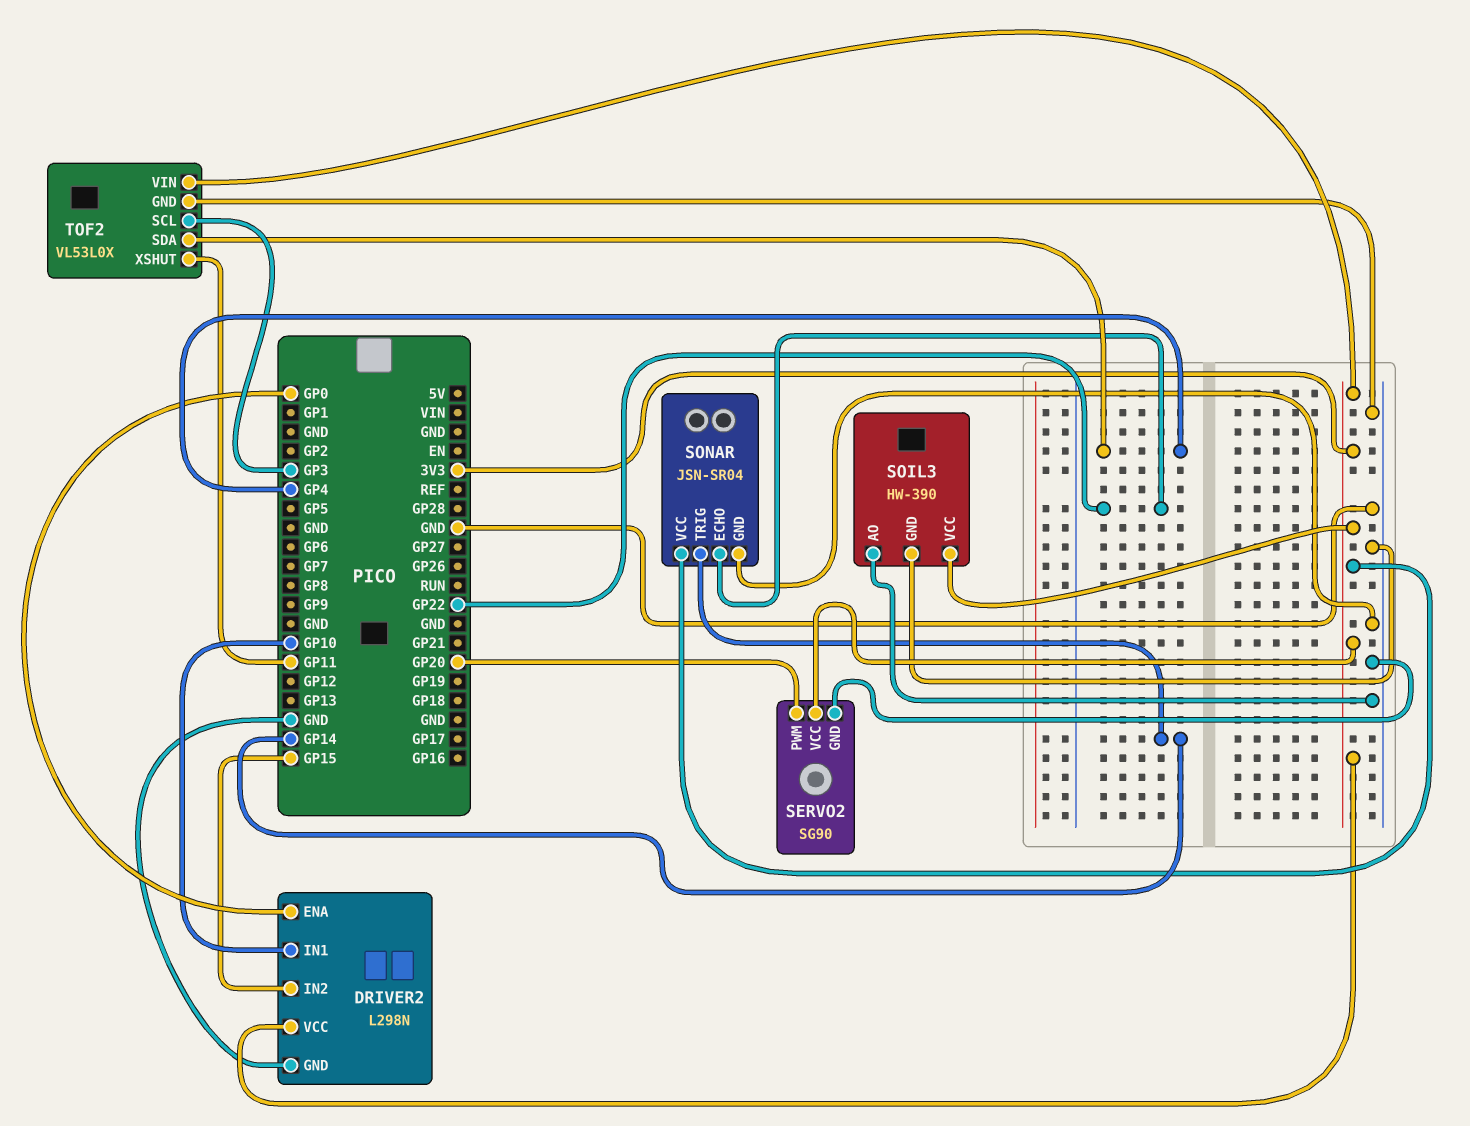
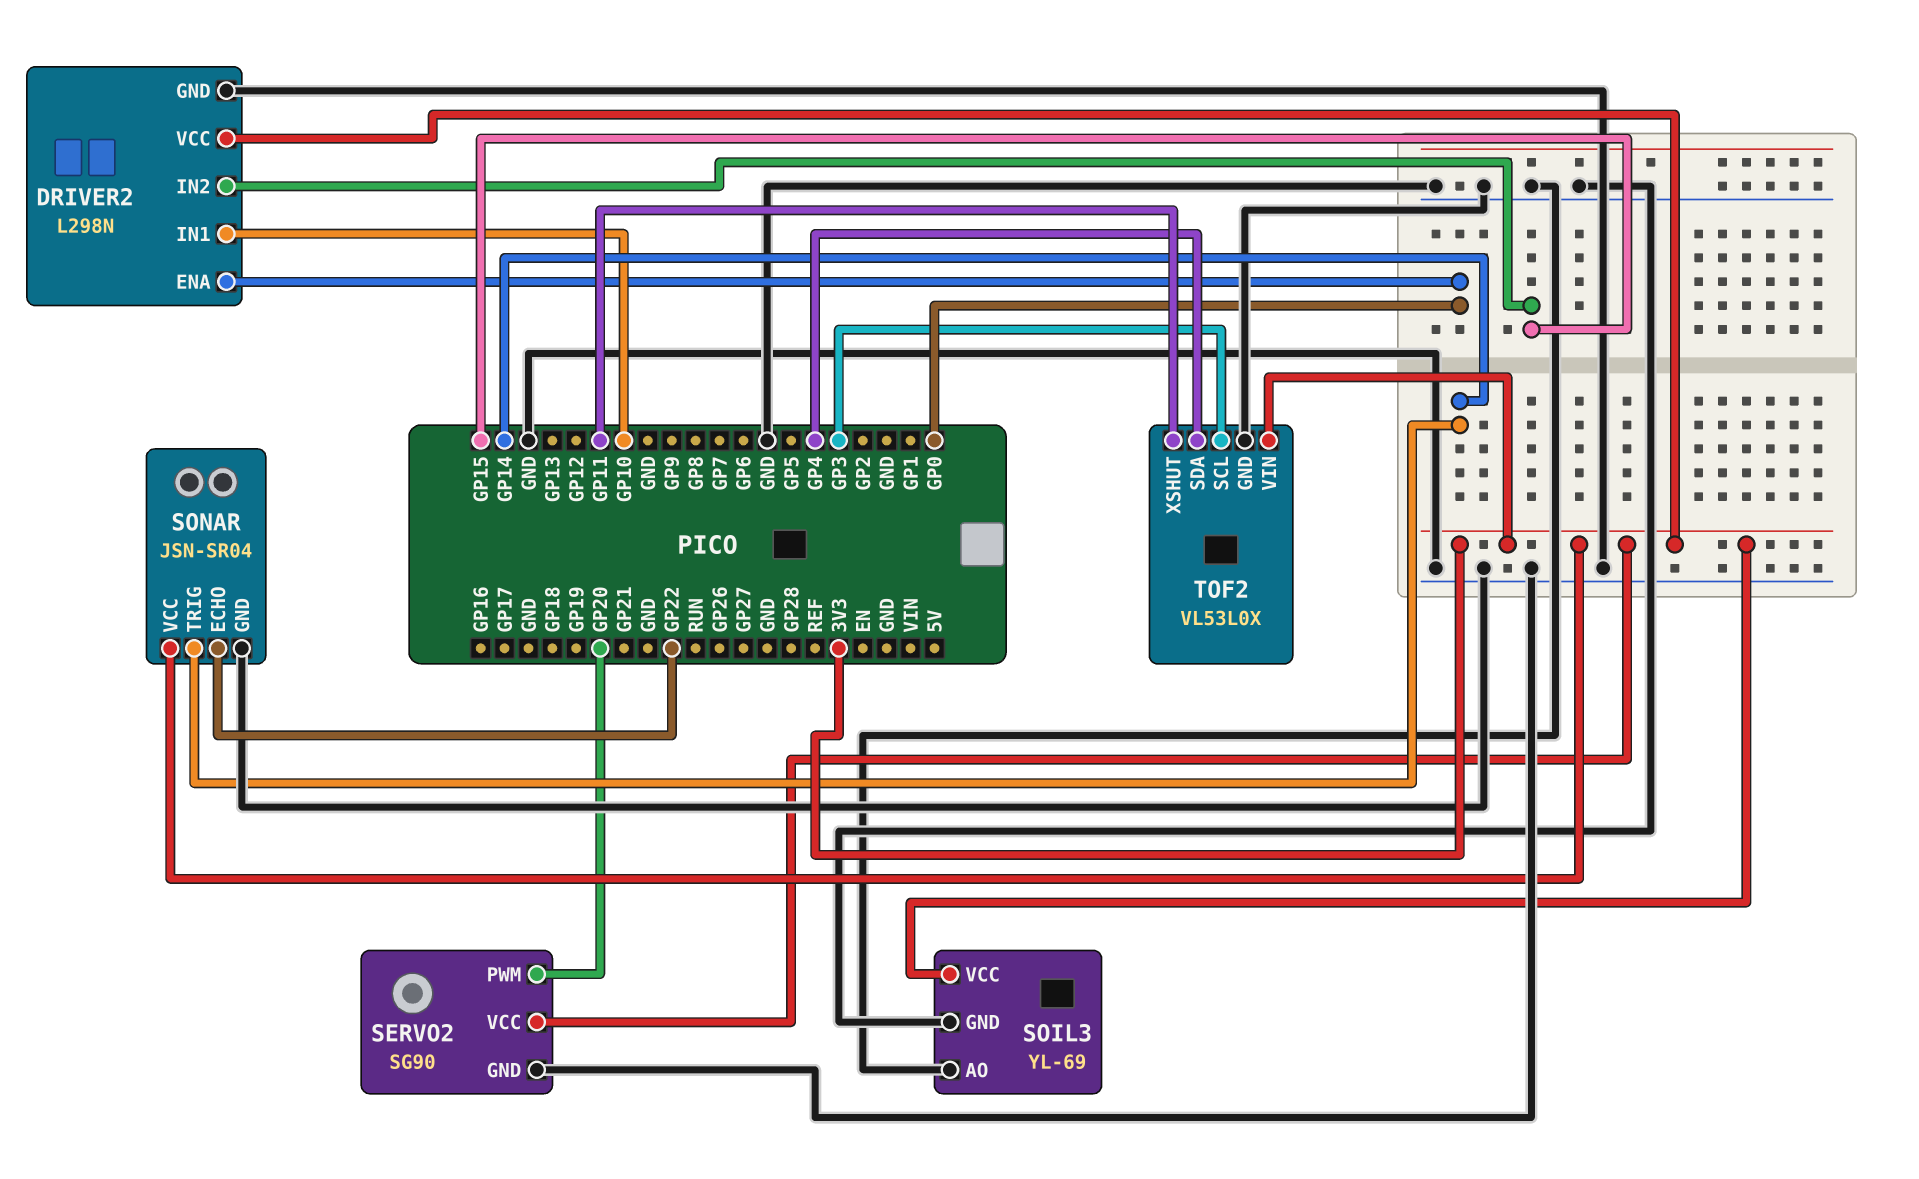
SOIL3: HW-390 -> YL-69

